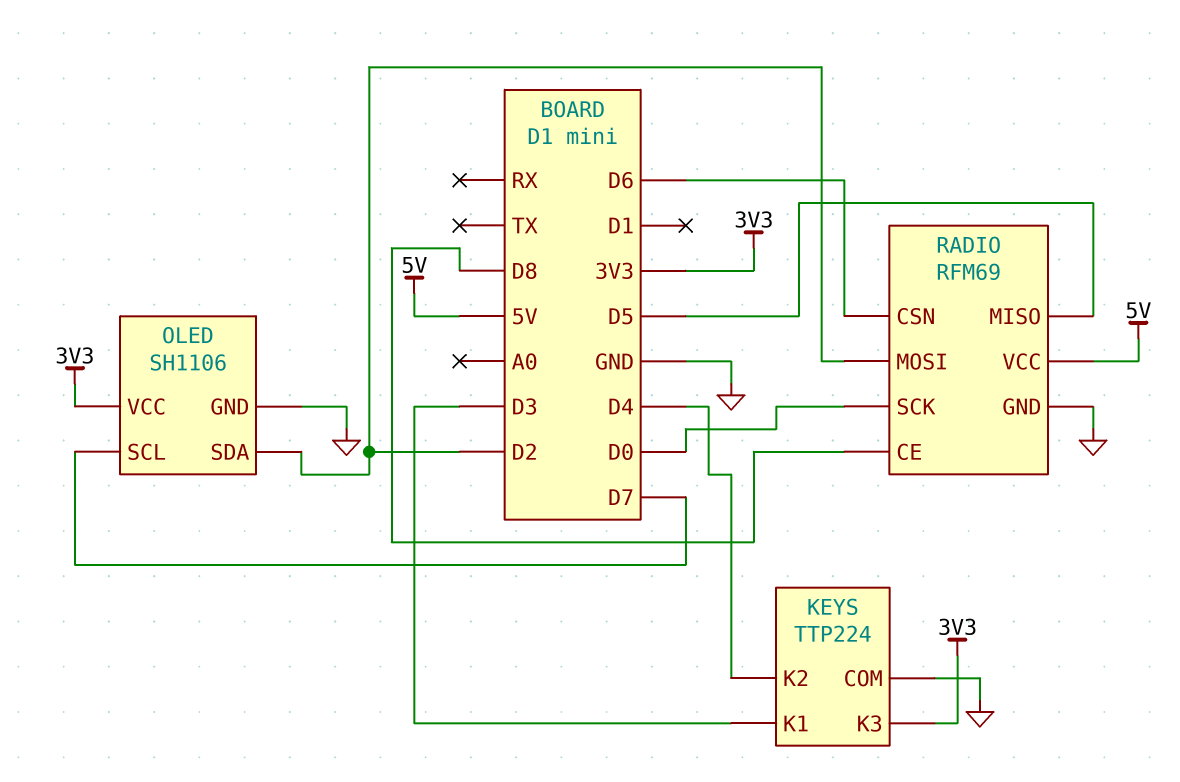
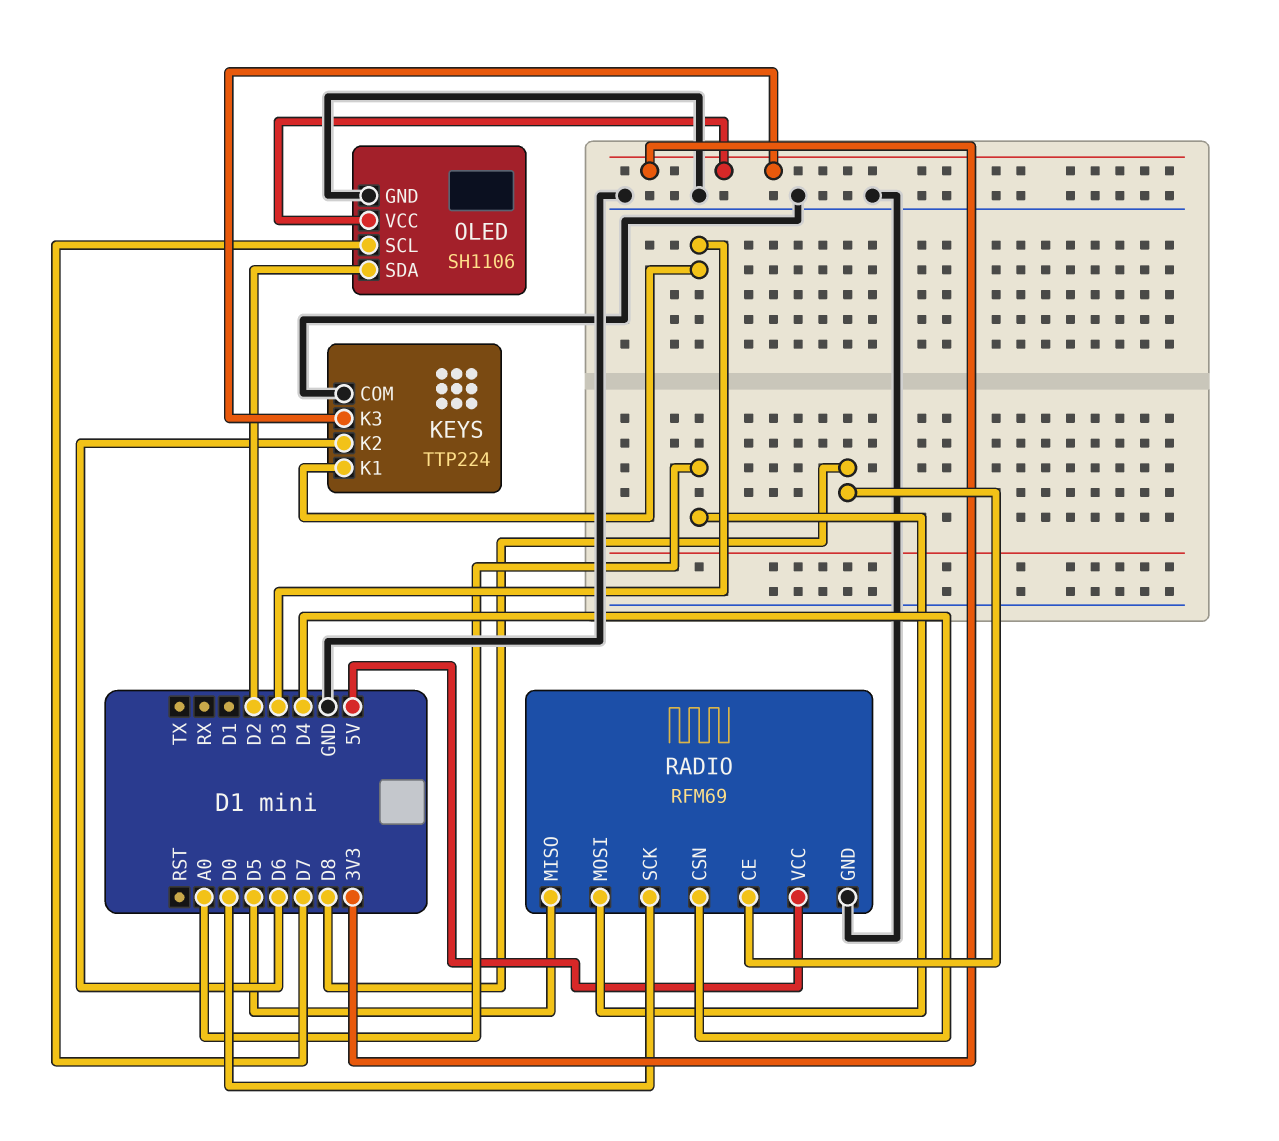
KEYS pin K2: D4 -> D6
RADIO pin CSN: D6 -> D4
RADIO pin MOSI: D2 -> A0

